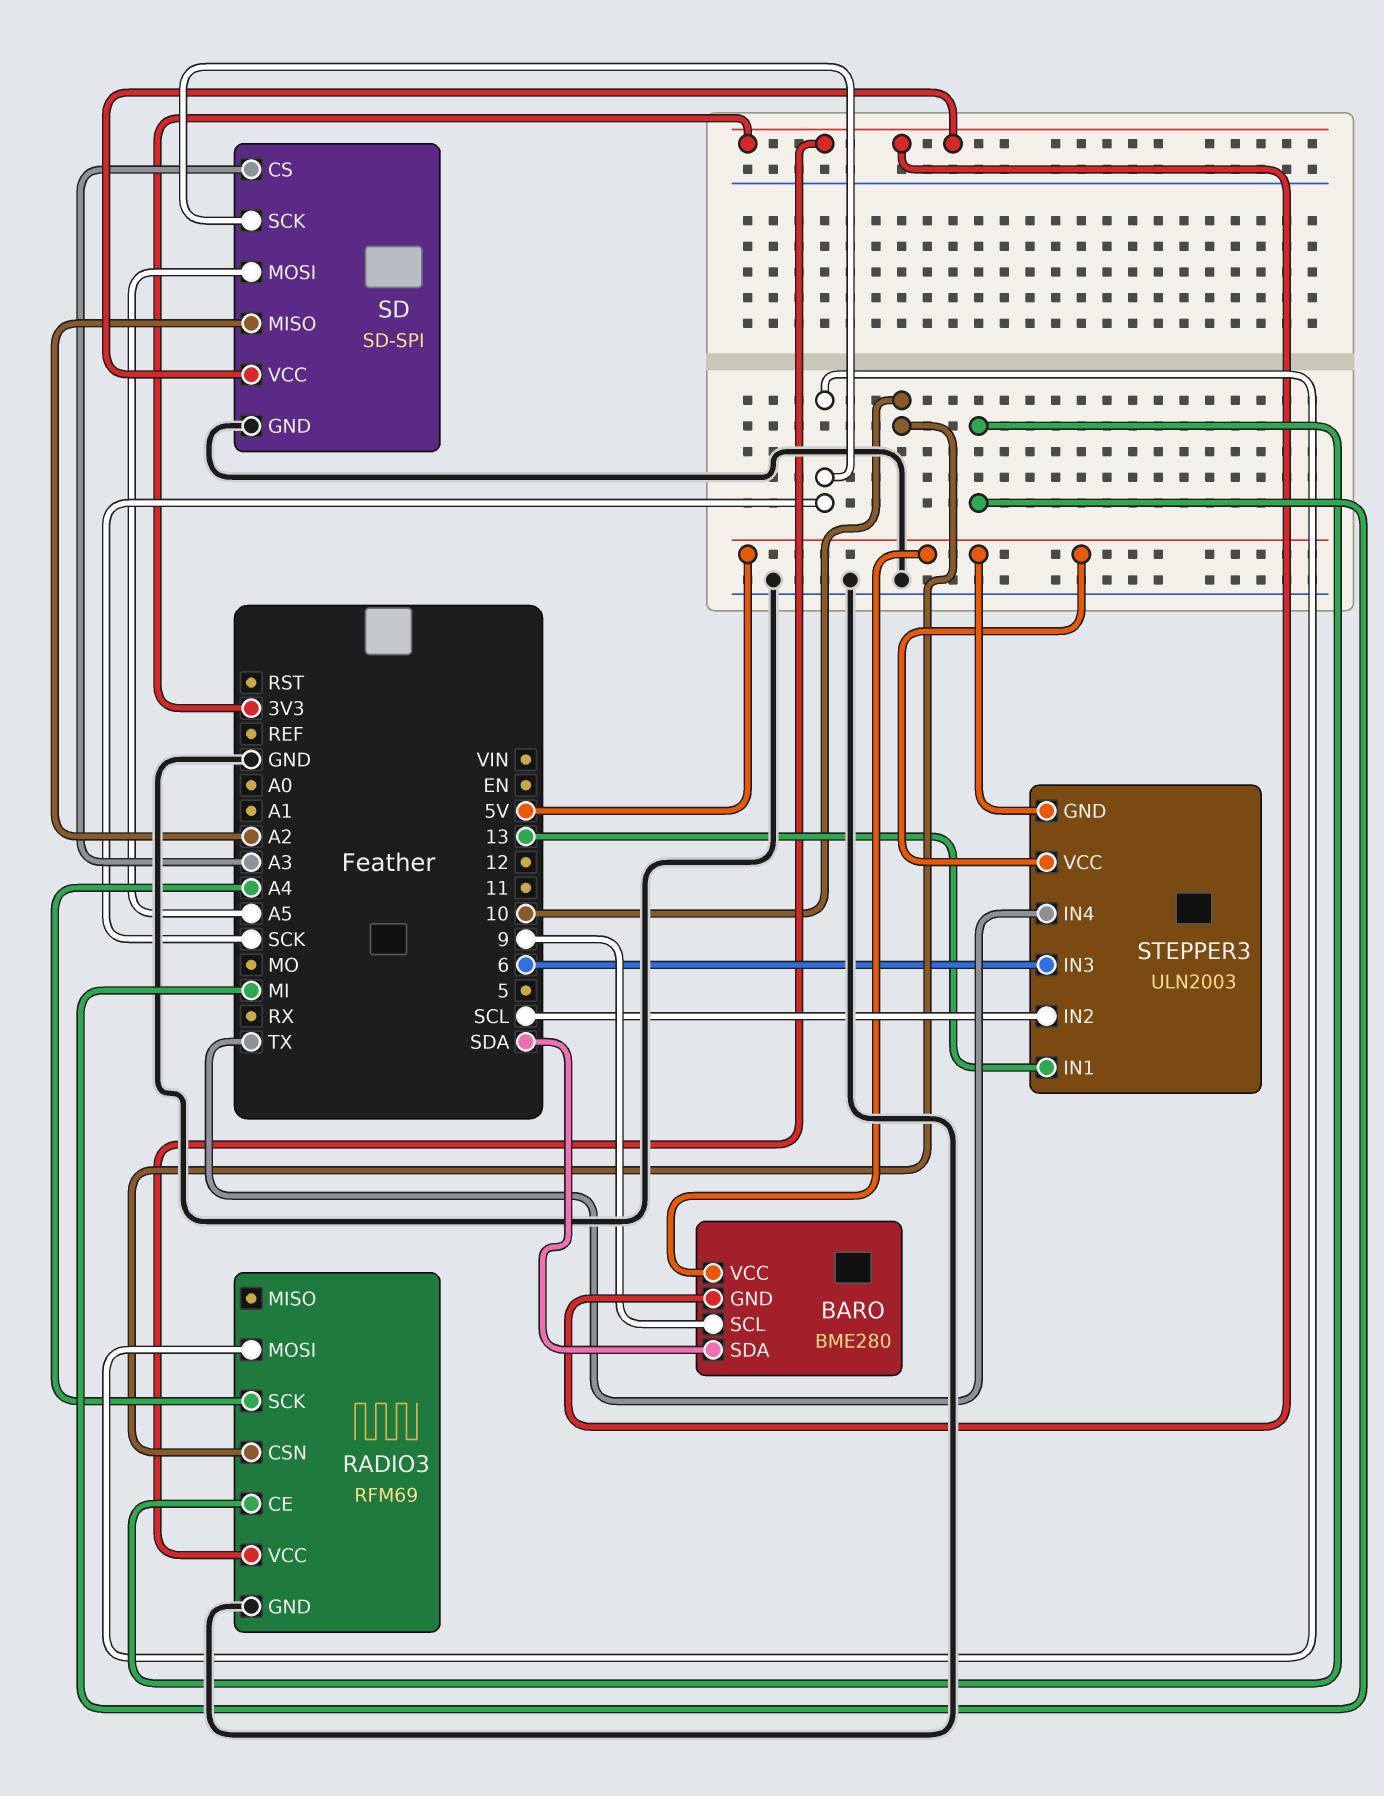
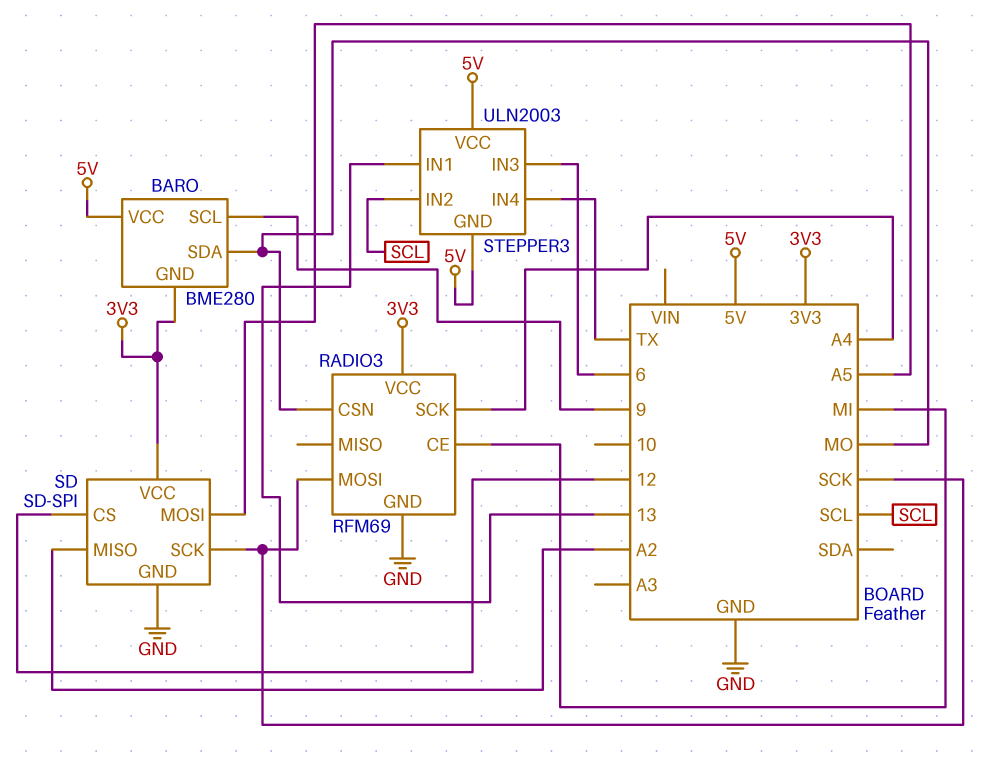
BARO pin SDA: SDA -> MO
RADIO3 pin CSN: 10 -> MO
SD pin CS: A3 -> 12

